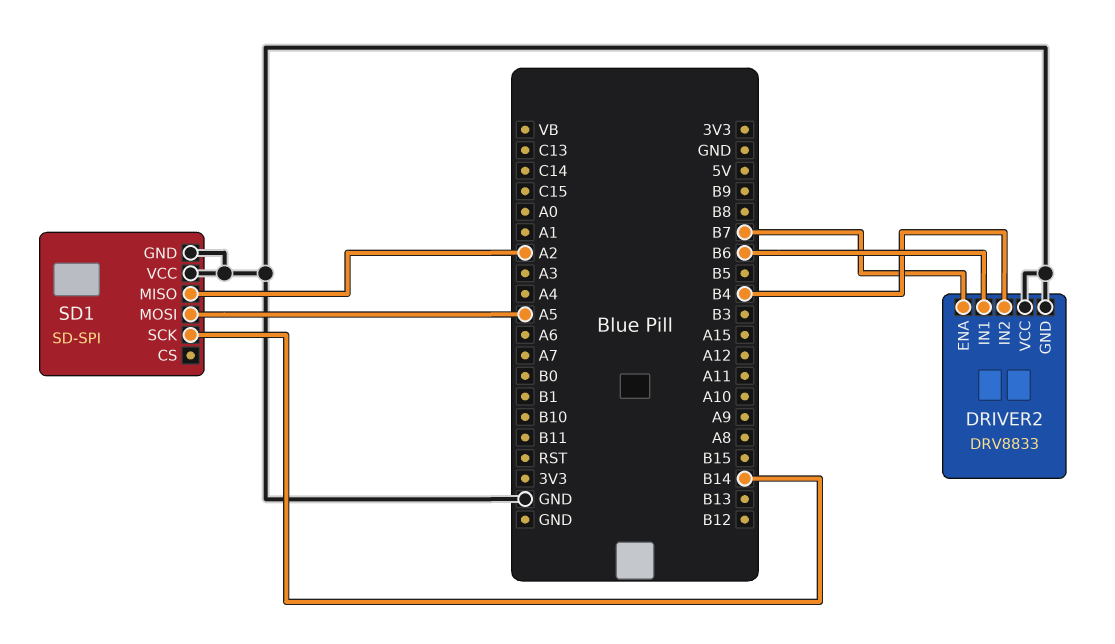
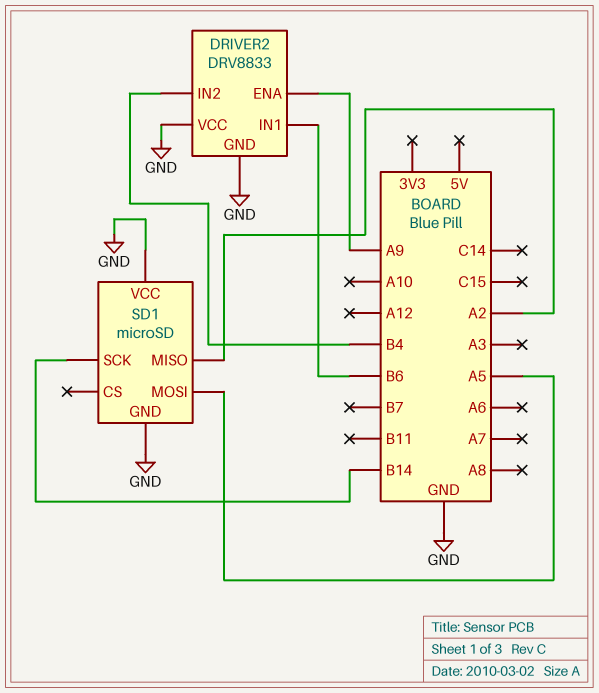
DRIVER2 pin ENA: B7 -> A9
SD1: SD-SPI -> microSD

